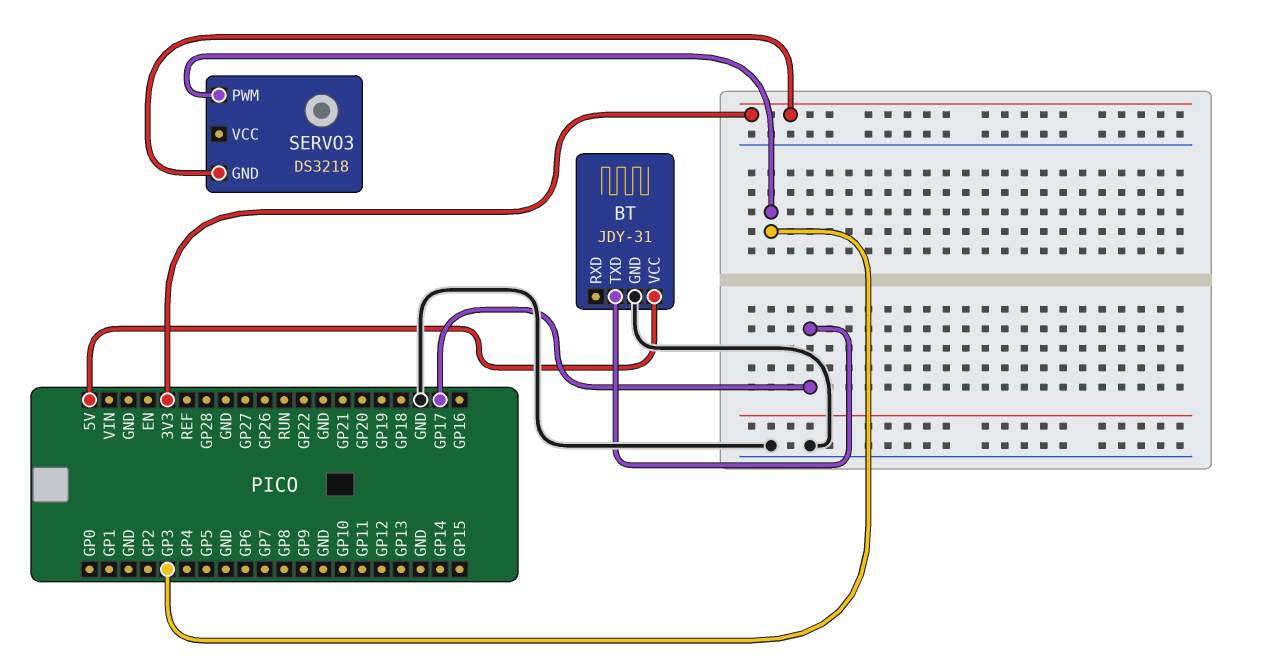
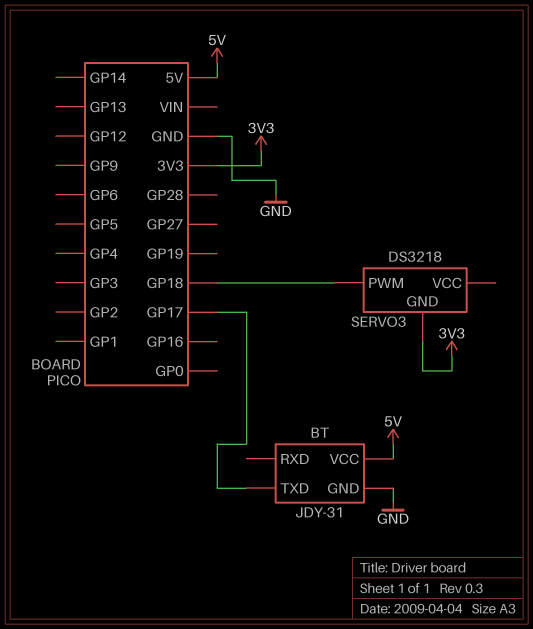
SERVO3 pin PWM: GP3 -> GP18

